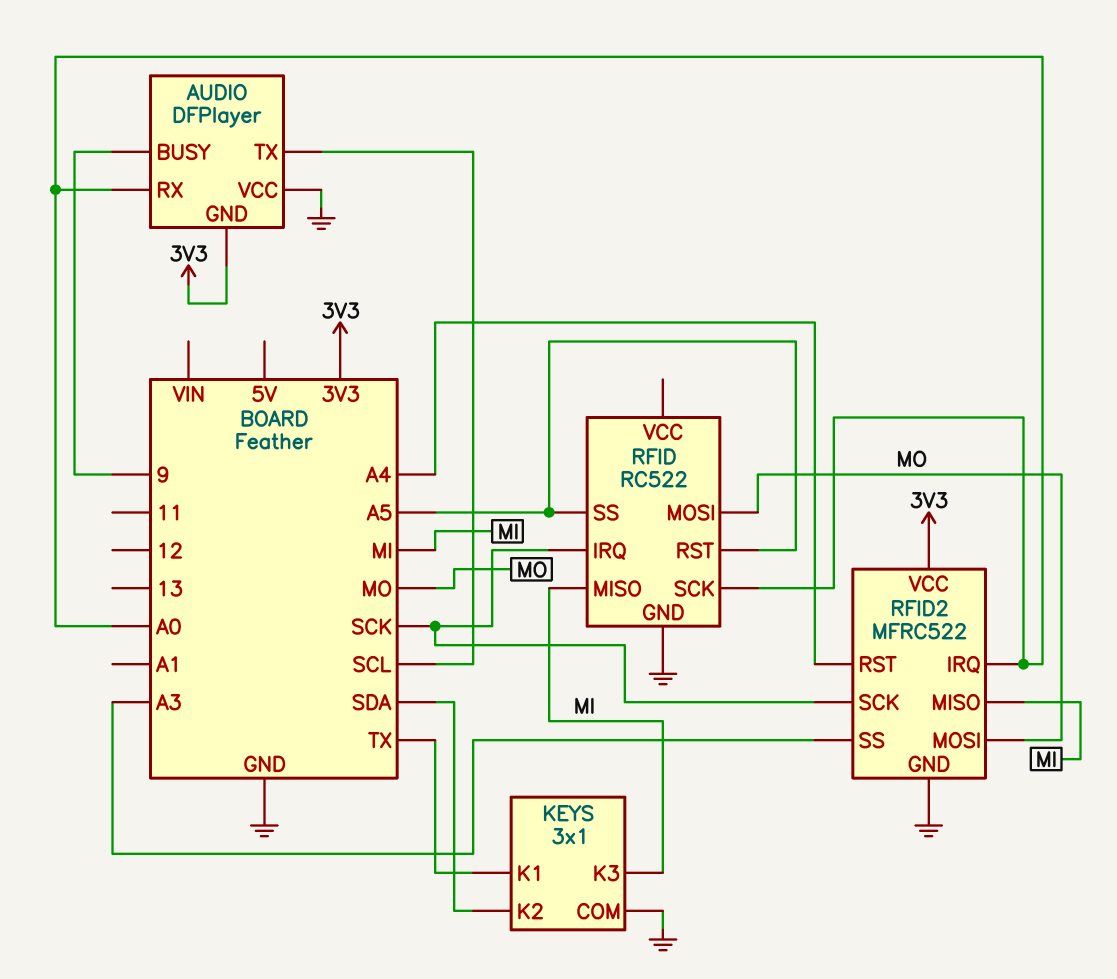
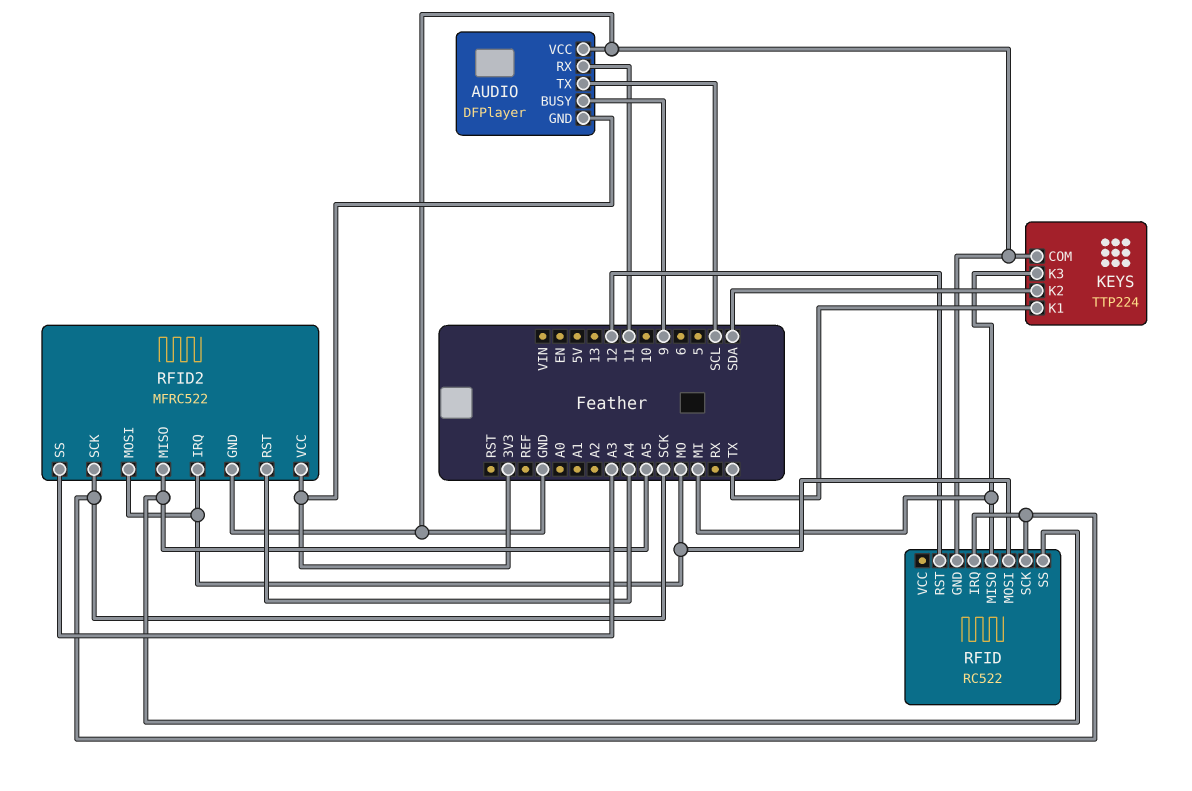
AUDIO pin RX: A0 -> 11
KEYS: 3x1 -> TTP224
RFID pin RST: A5 -> 12
RFID pin SCK: A0 -> SCK
RFID2 pin IRQ: A0 -> MO
RFID2 pin MISO: MI -> A5

